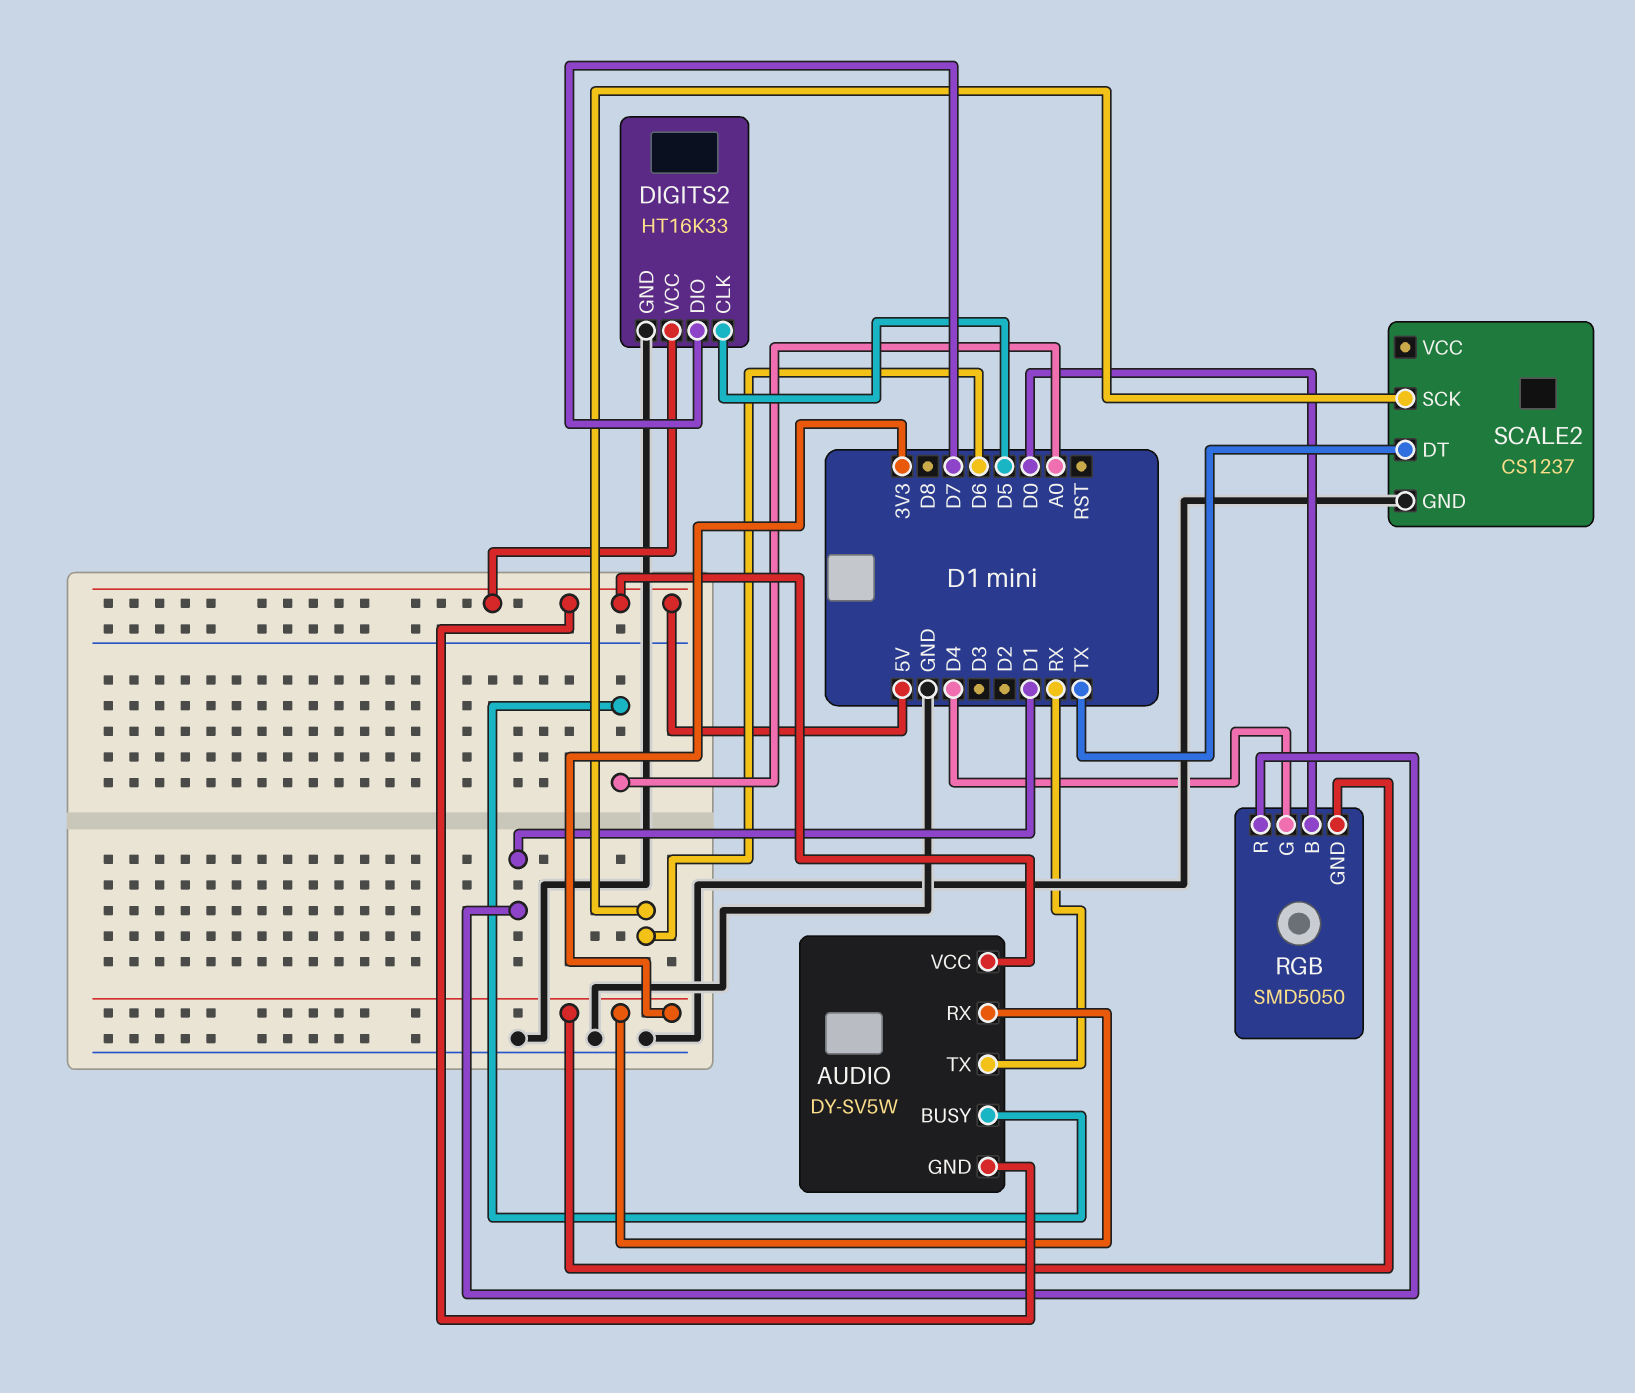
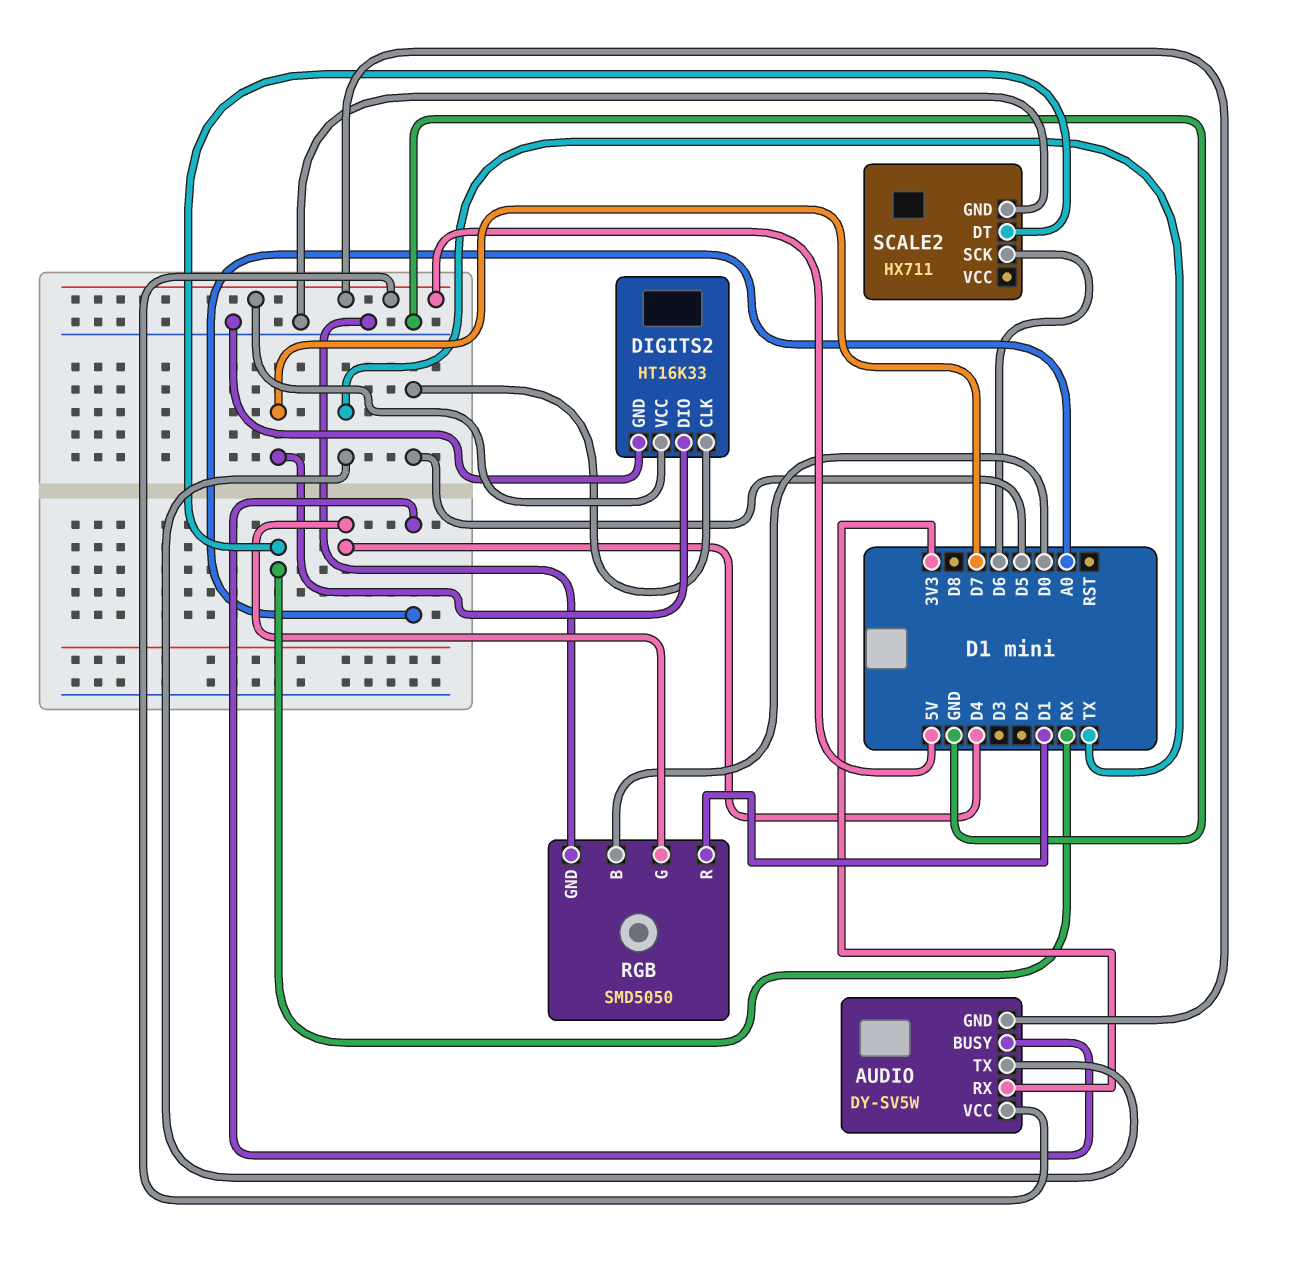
AUDIO pin TX: RX -> TX
RGB pin GND: 3V3 -> GND
SCALE2: CS1237 -> HX711
SCALE2 pin DT: TX -> RX

